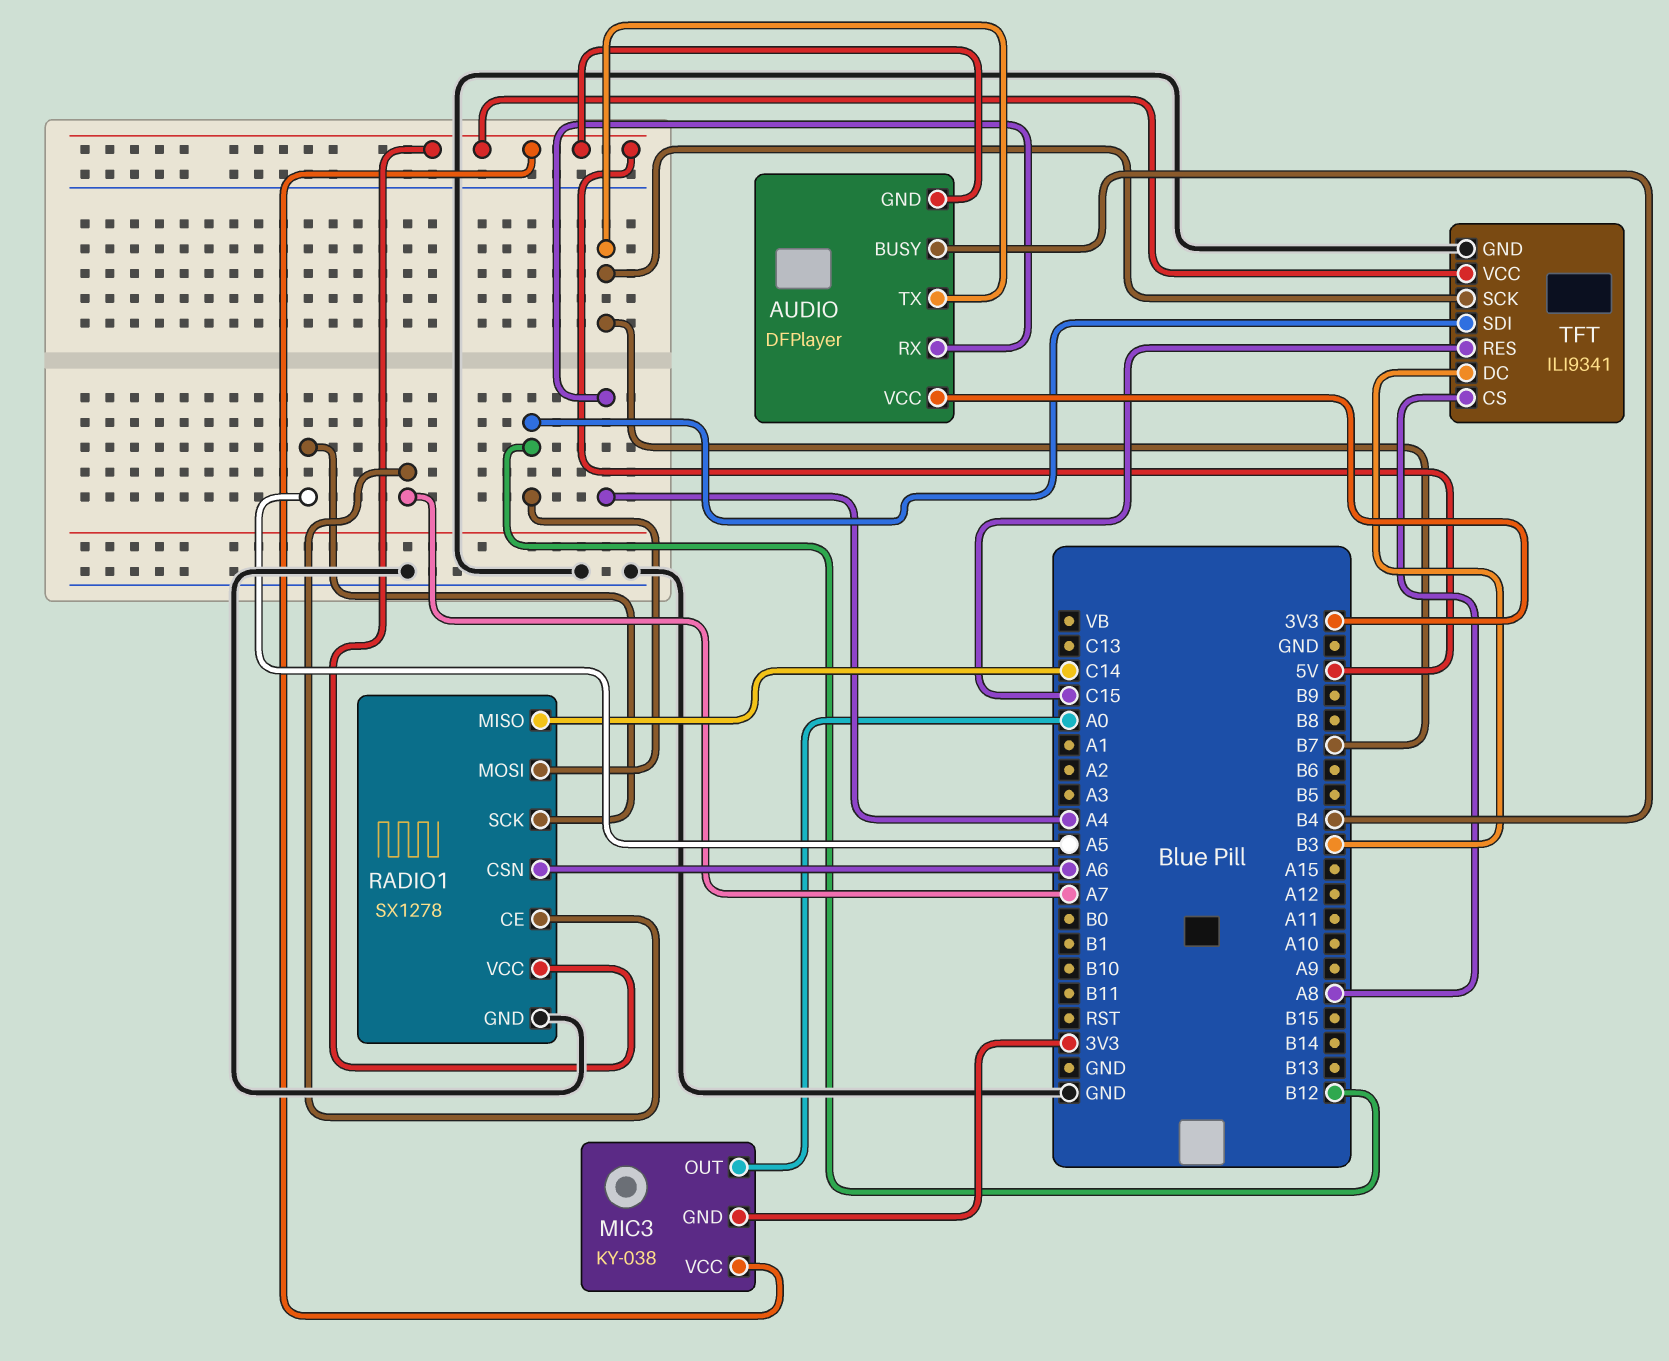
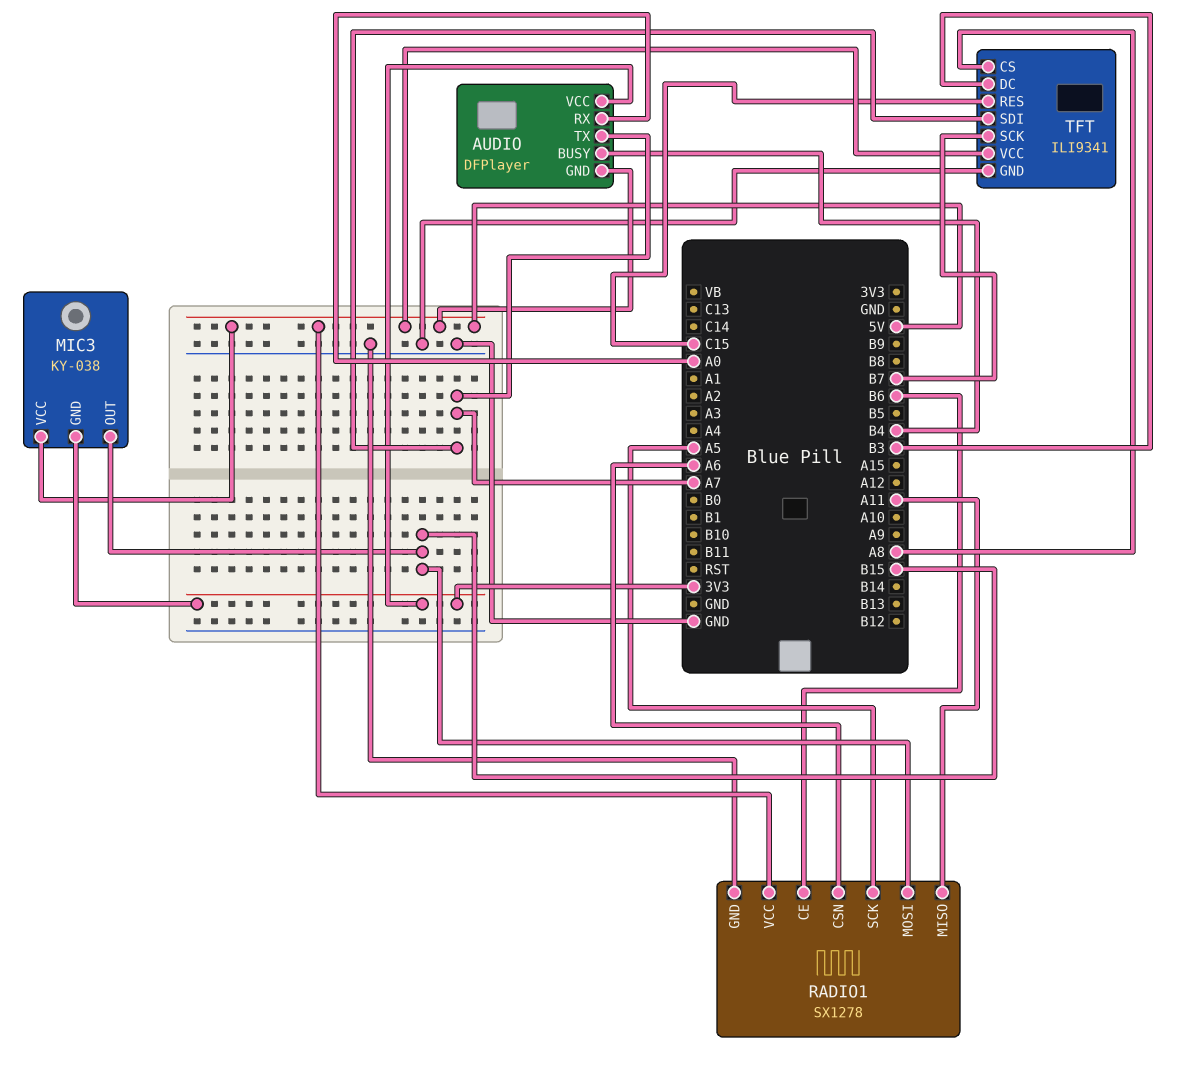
AUDIO pin RX: A4 -> A0
AUDIO pin TX: B7 -> A7
MIC3 pin OUT: A0 -> B15
RADIO1 pin CE: A7 -> B6
RADIO1 pin MISO: C14 -> A11
RADIO1 pin MOSI: B12 -> B15
TFT pin SDI: B12 -> A7

